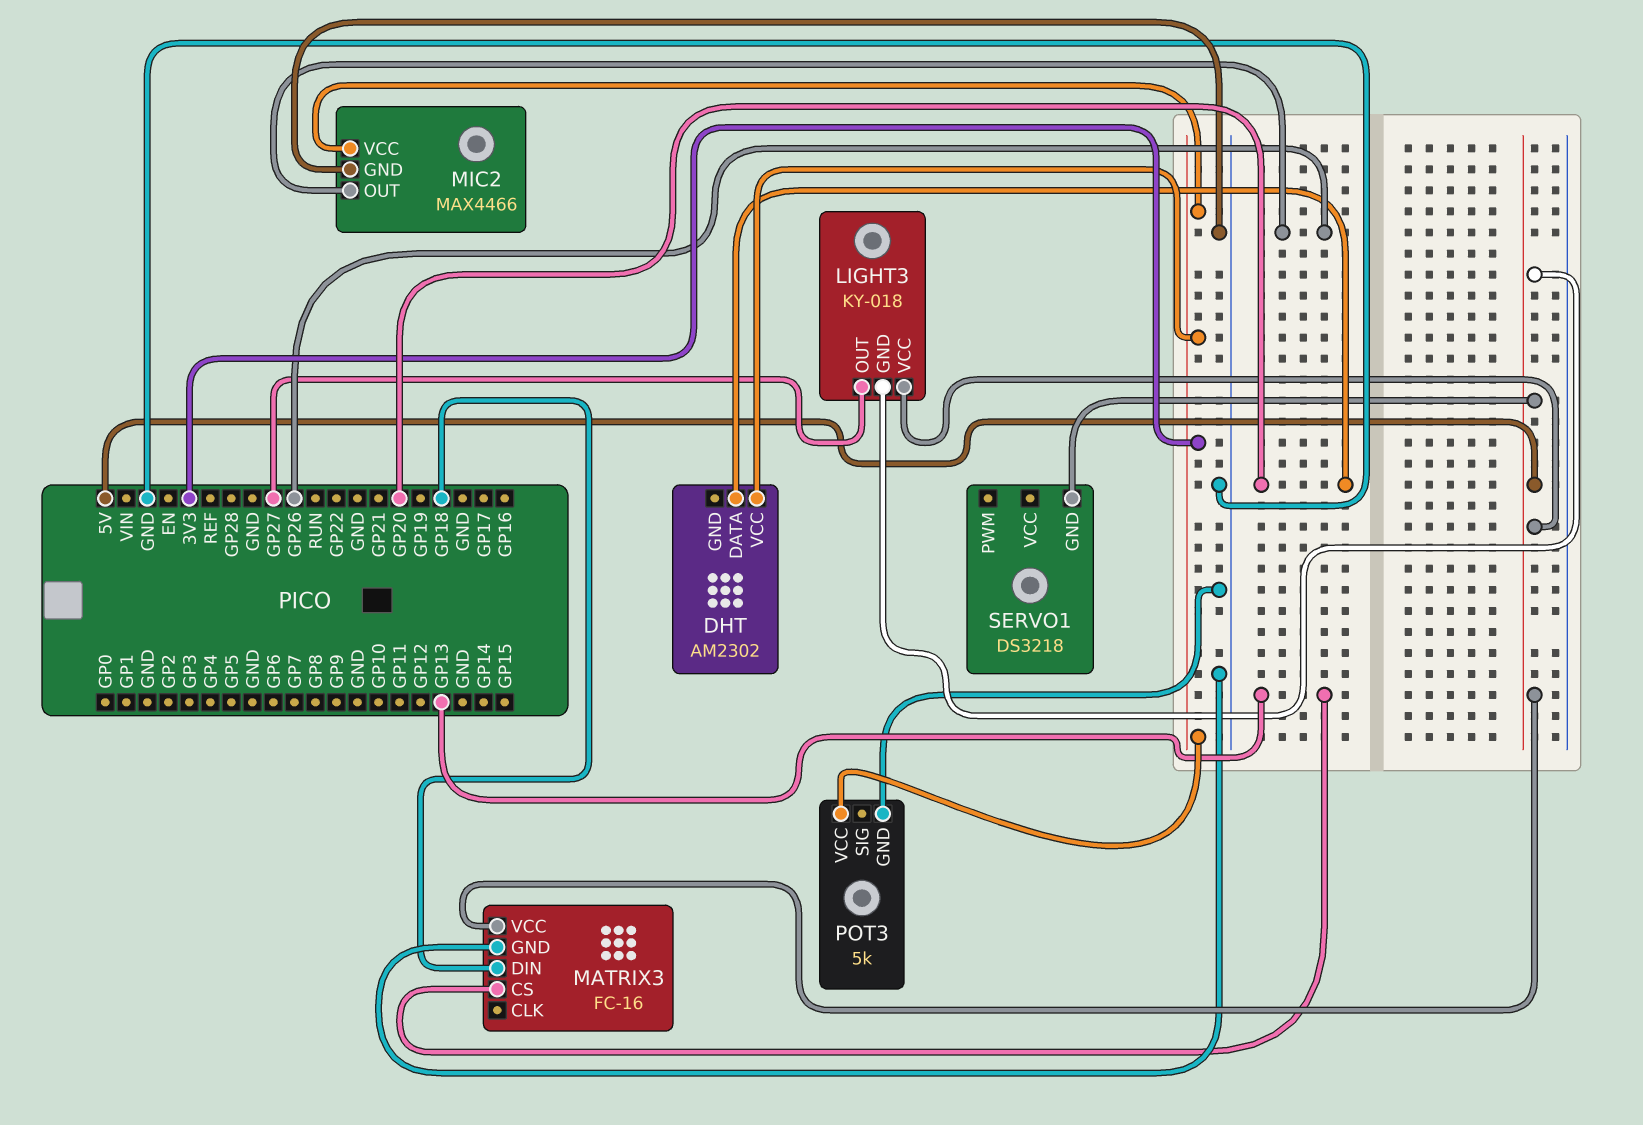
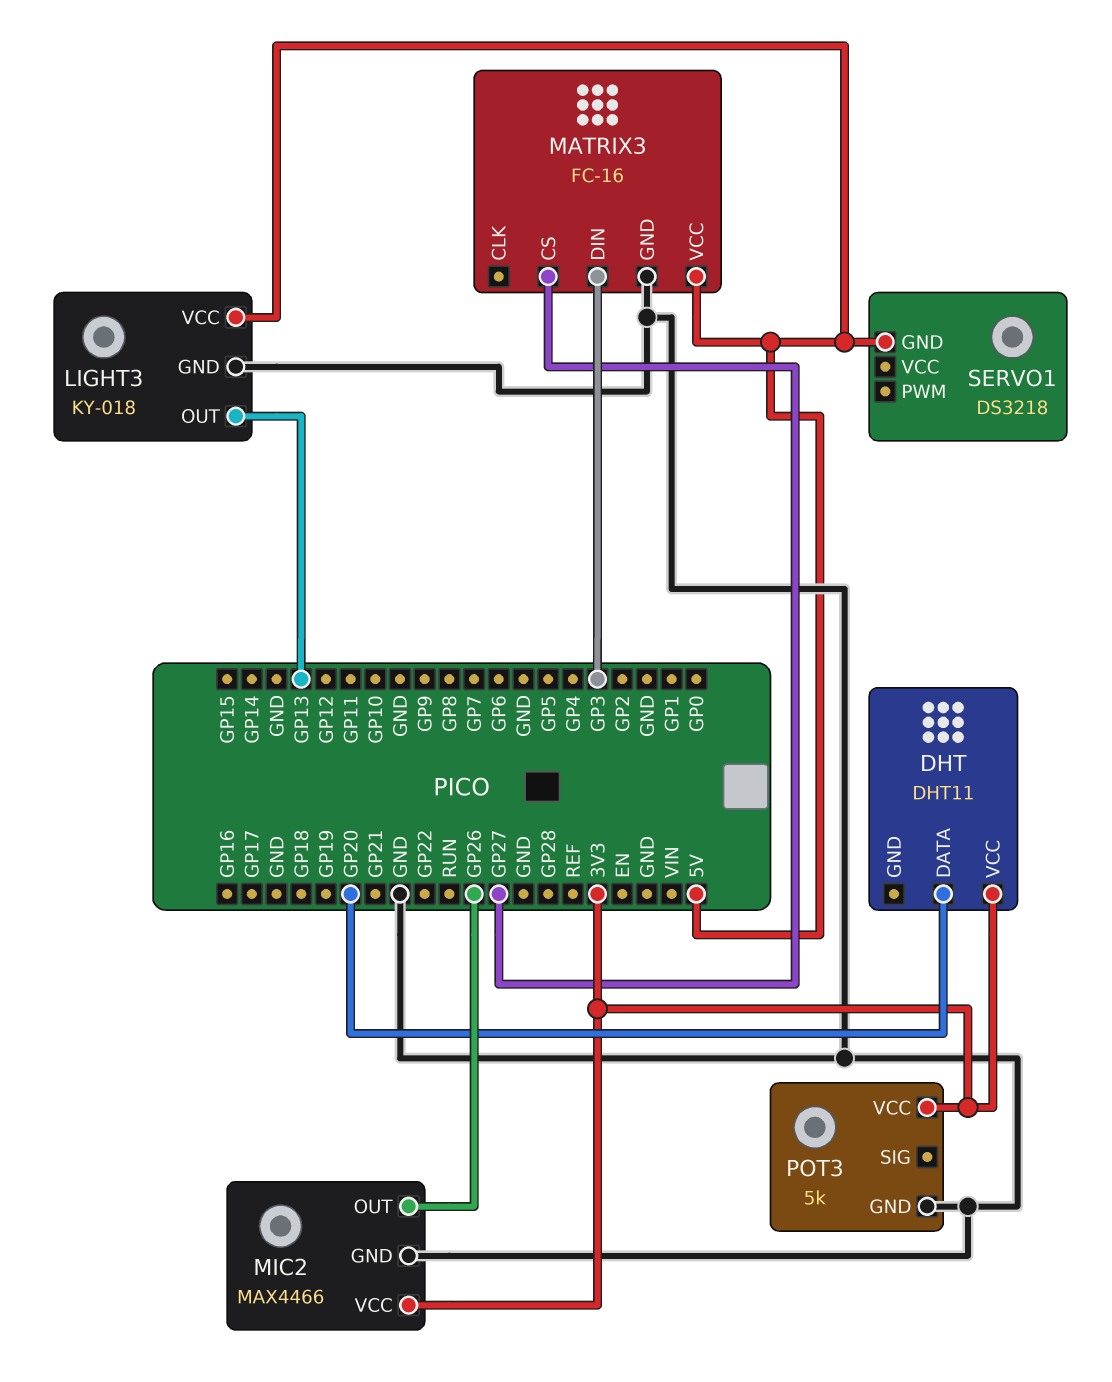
DHT: AM2302 -> DHT11
LIGHT3 pin GND: 5V -> GND
LIGHT3 pin OUT: GP27 -> GP13
MATRIX3 pin CS: GP13 -> GP27
MATRIX3 pin DIN: GP18 -> GP3

